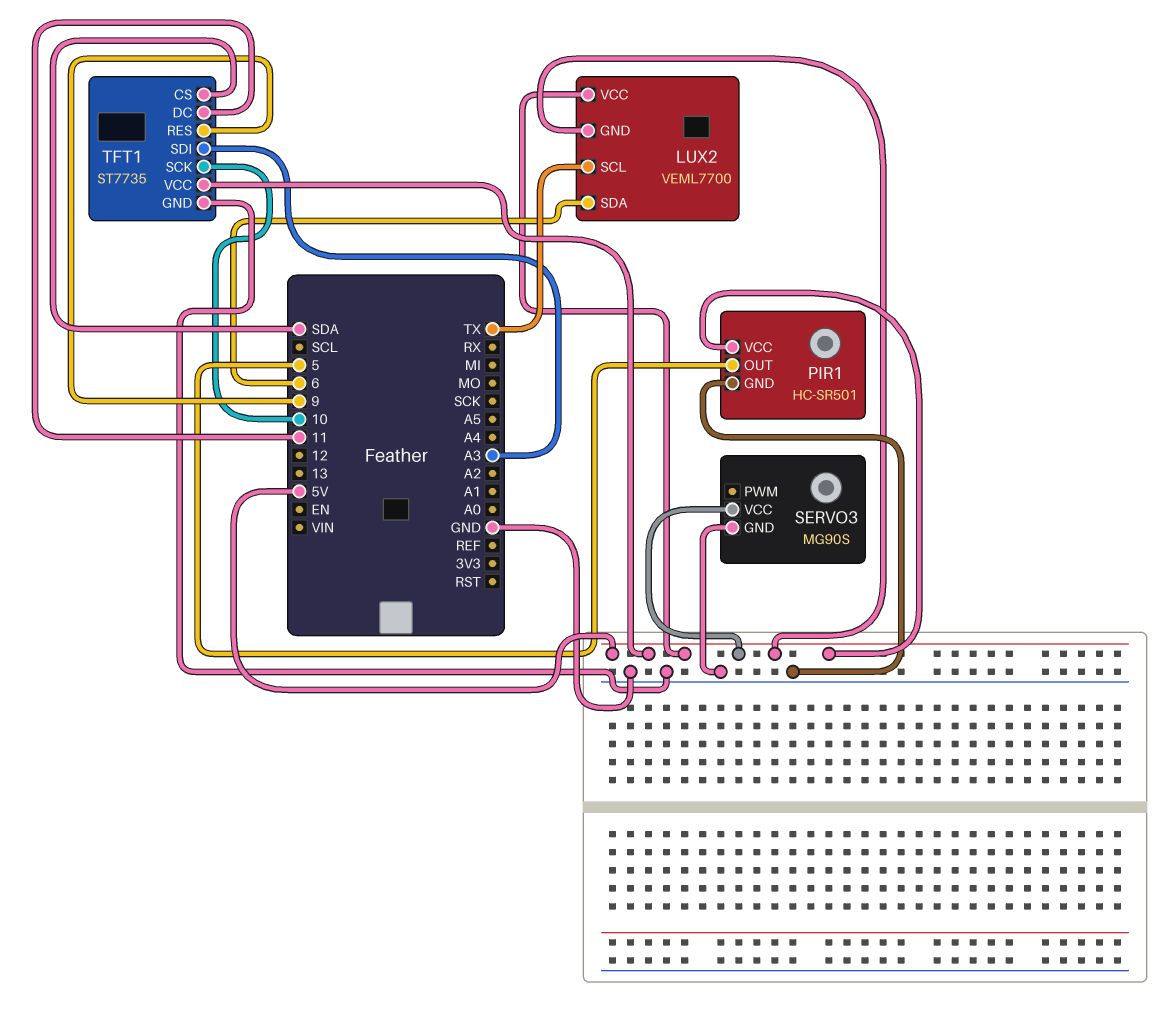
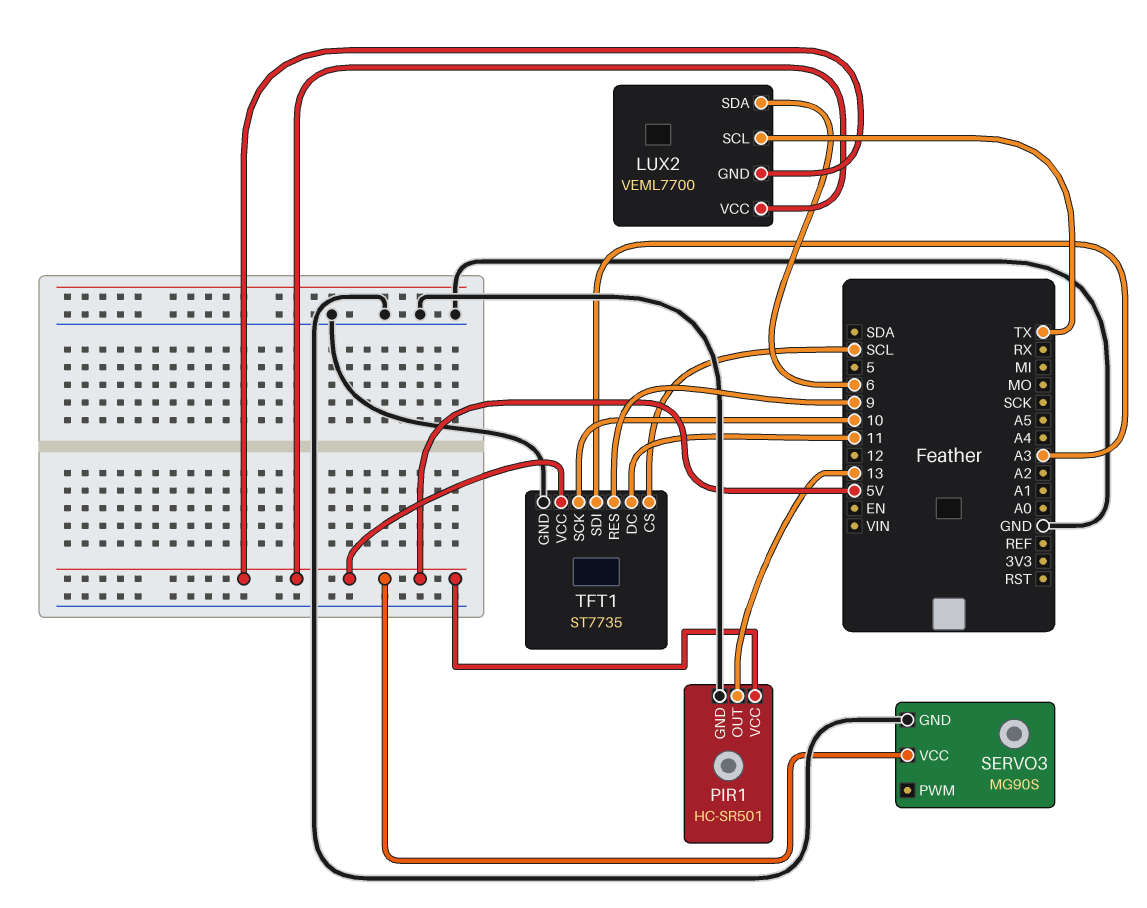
PIR1 pin OUT: 5 -> 13
TFT1 pin CS: SDA -> SCL

